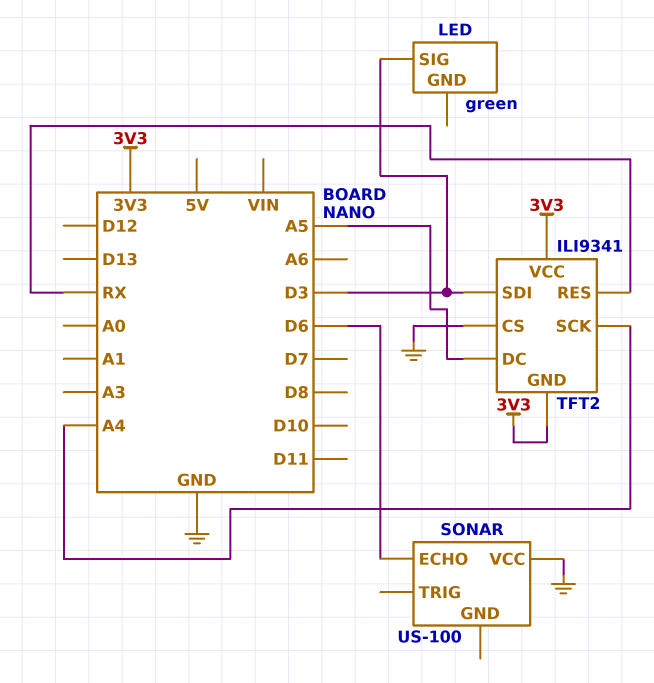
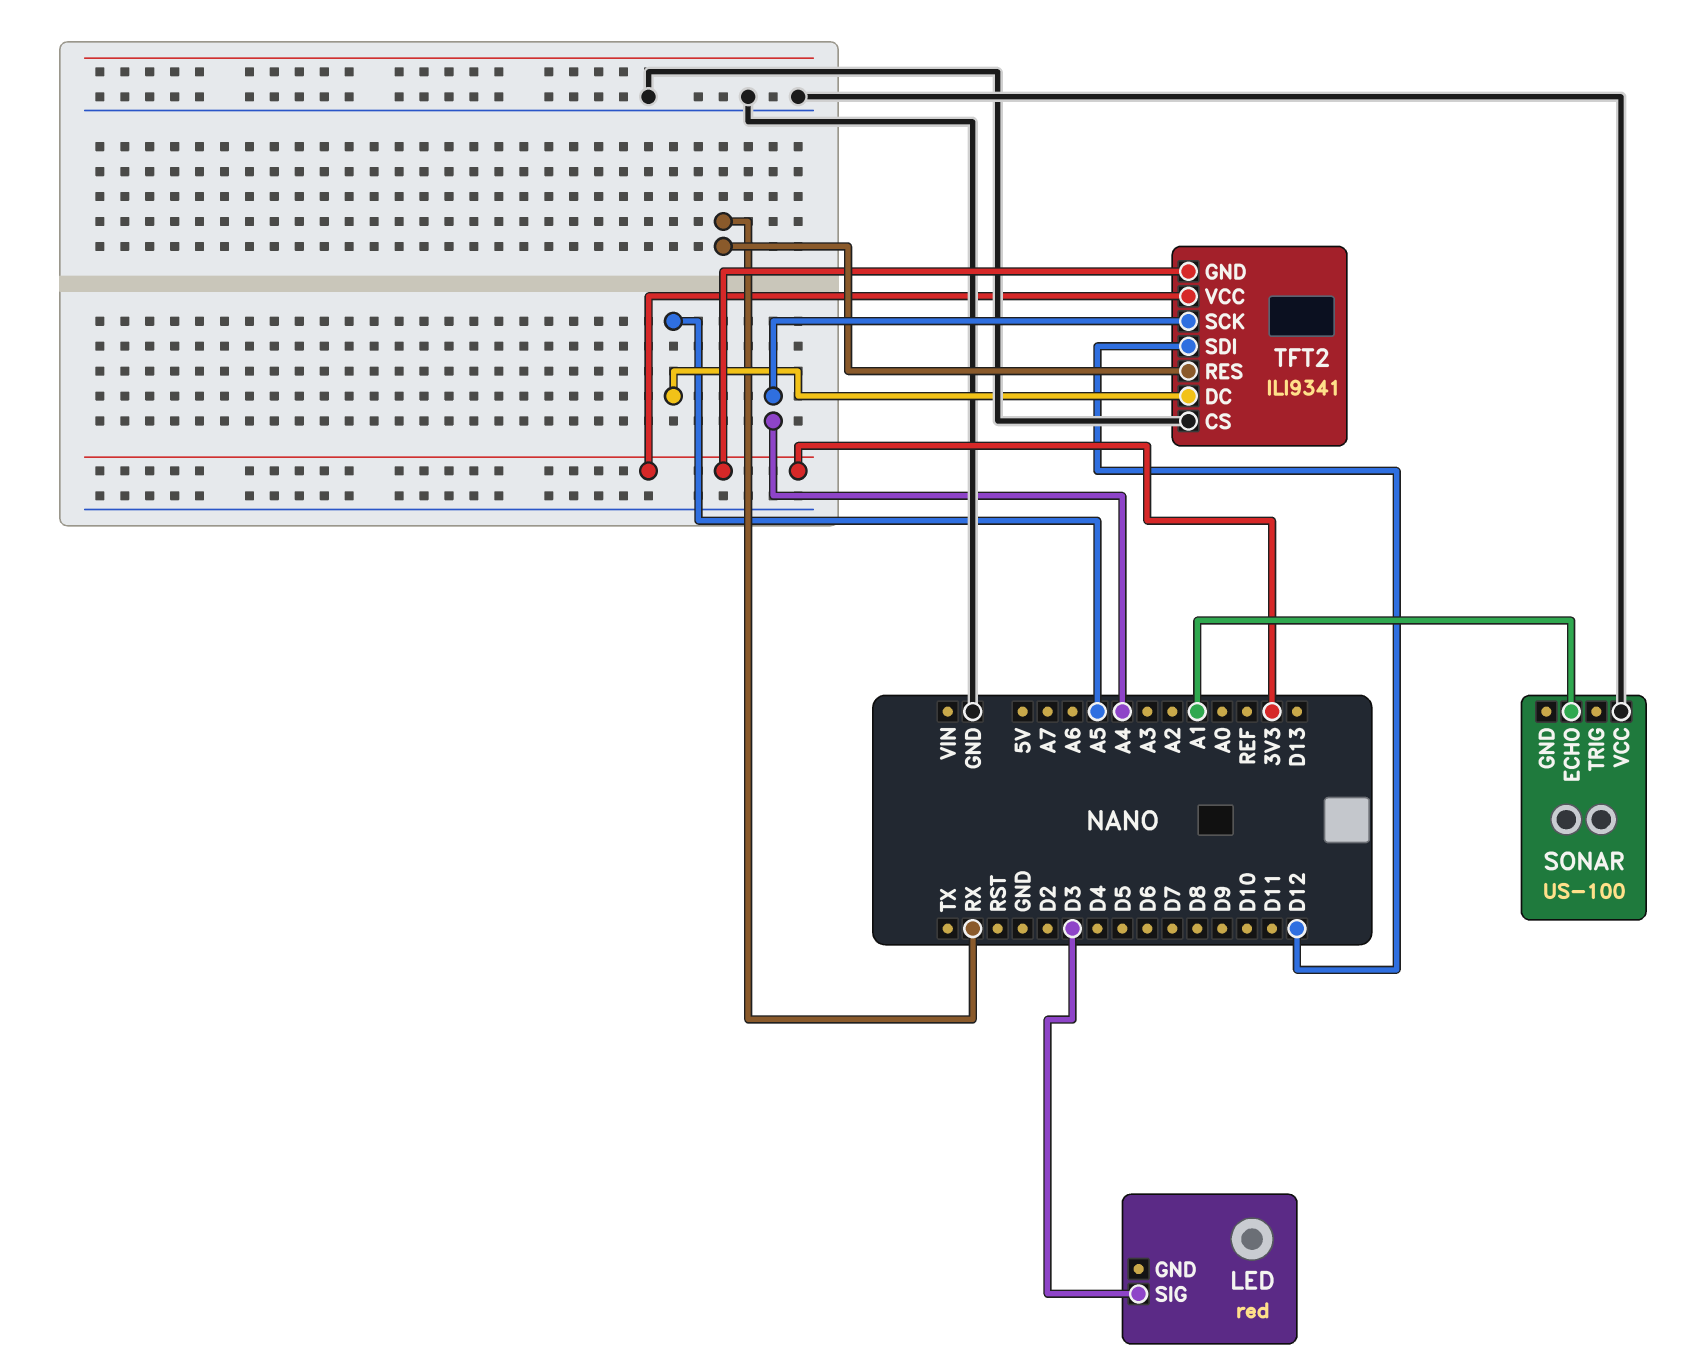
LED: green -> red
SONAR pin ECHO: D6 -> A1
TFT2 pin SDI: D3 -> D12

